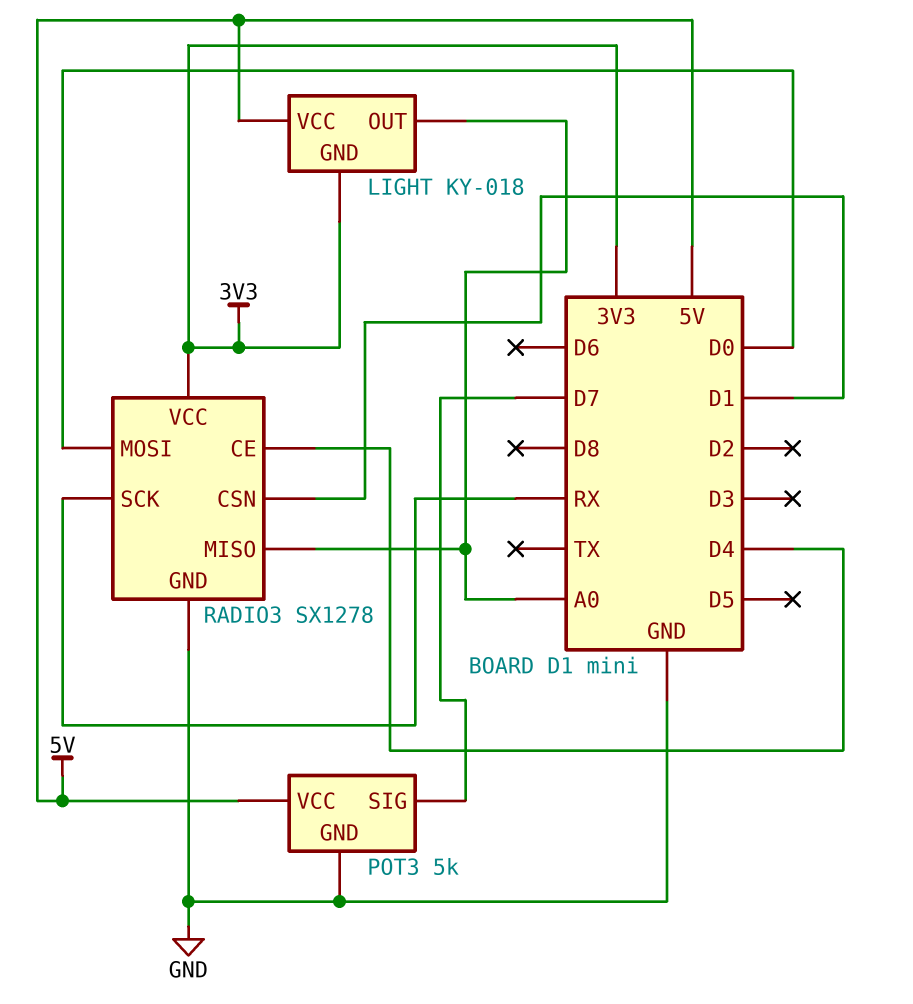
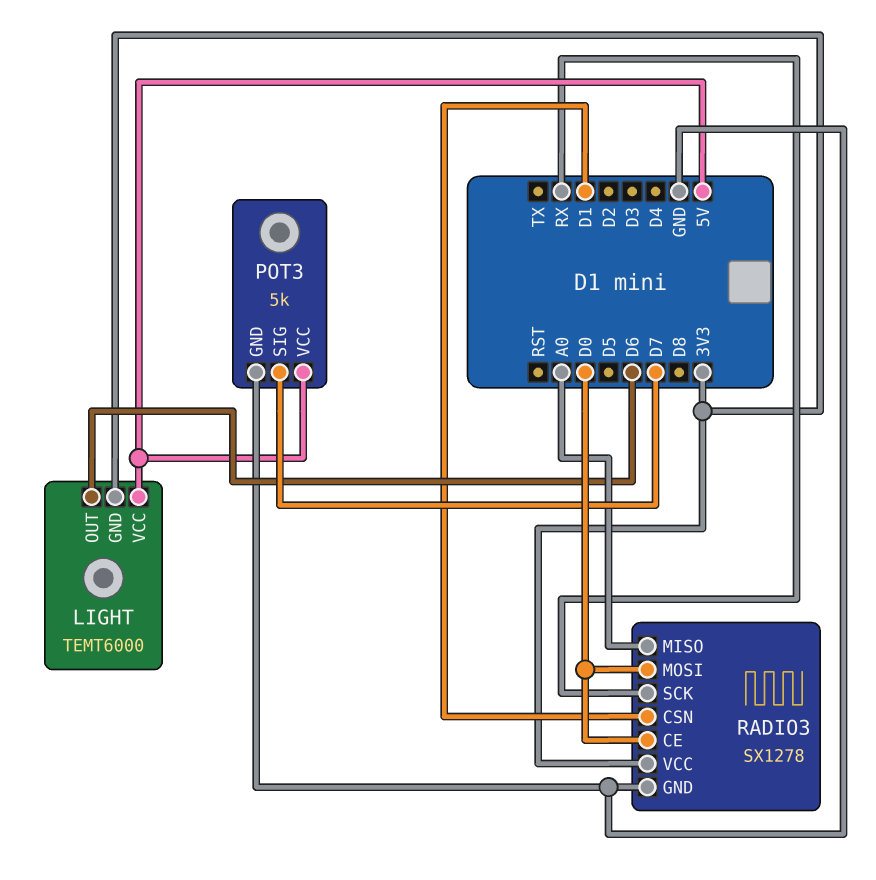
LIGHT: KY-018 -> TEMT6000
LIGHT pin OUT: A0 -> D6
RADIO3 pin CE: D4 -> D0

